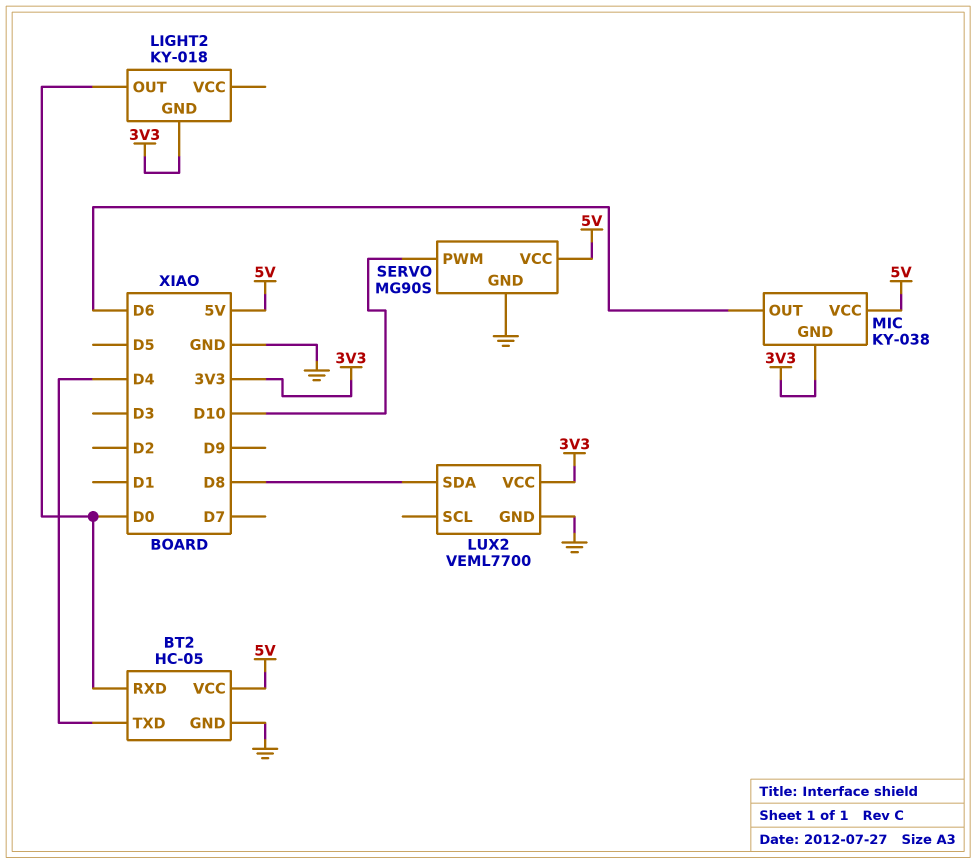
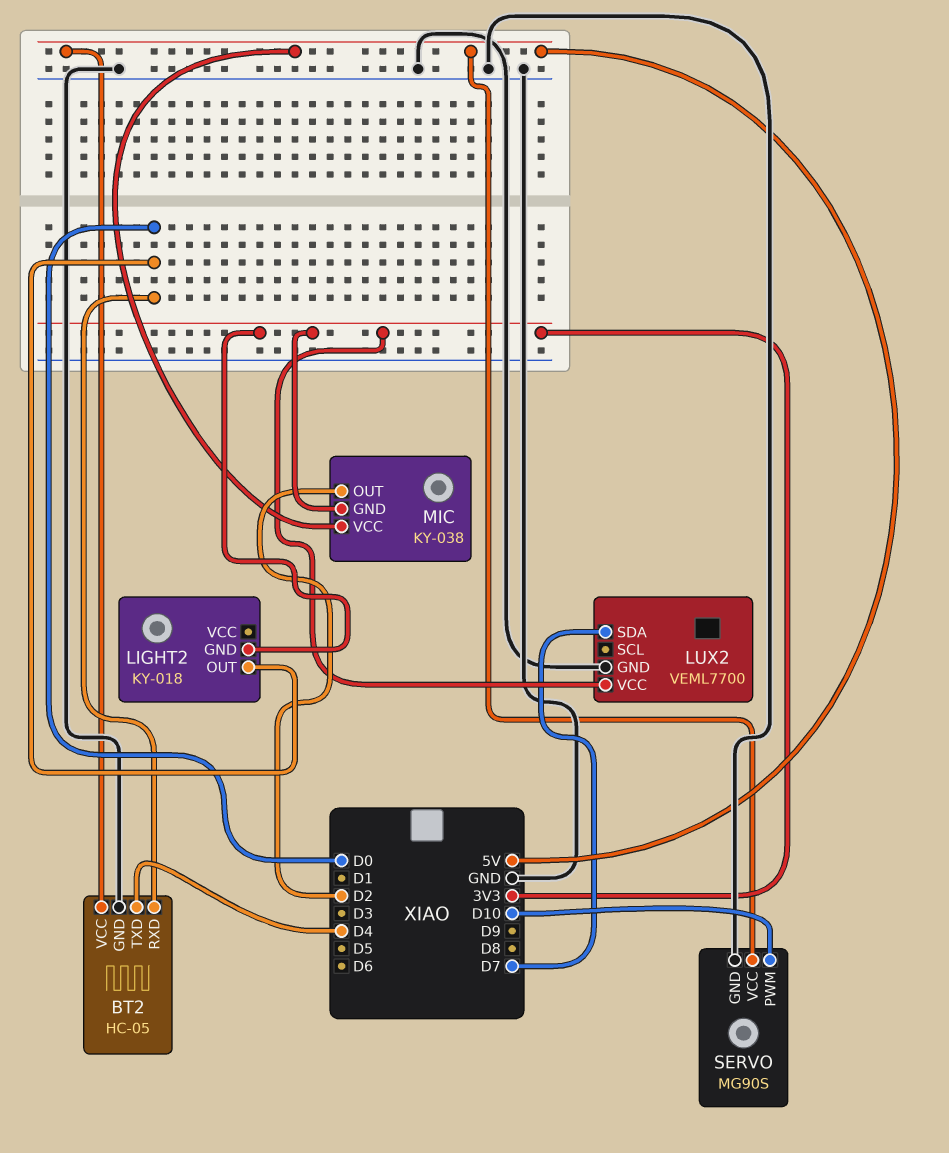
LUX2 pin SDA: D8 -> D7
MIC pin OUT: D6 -> D2

